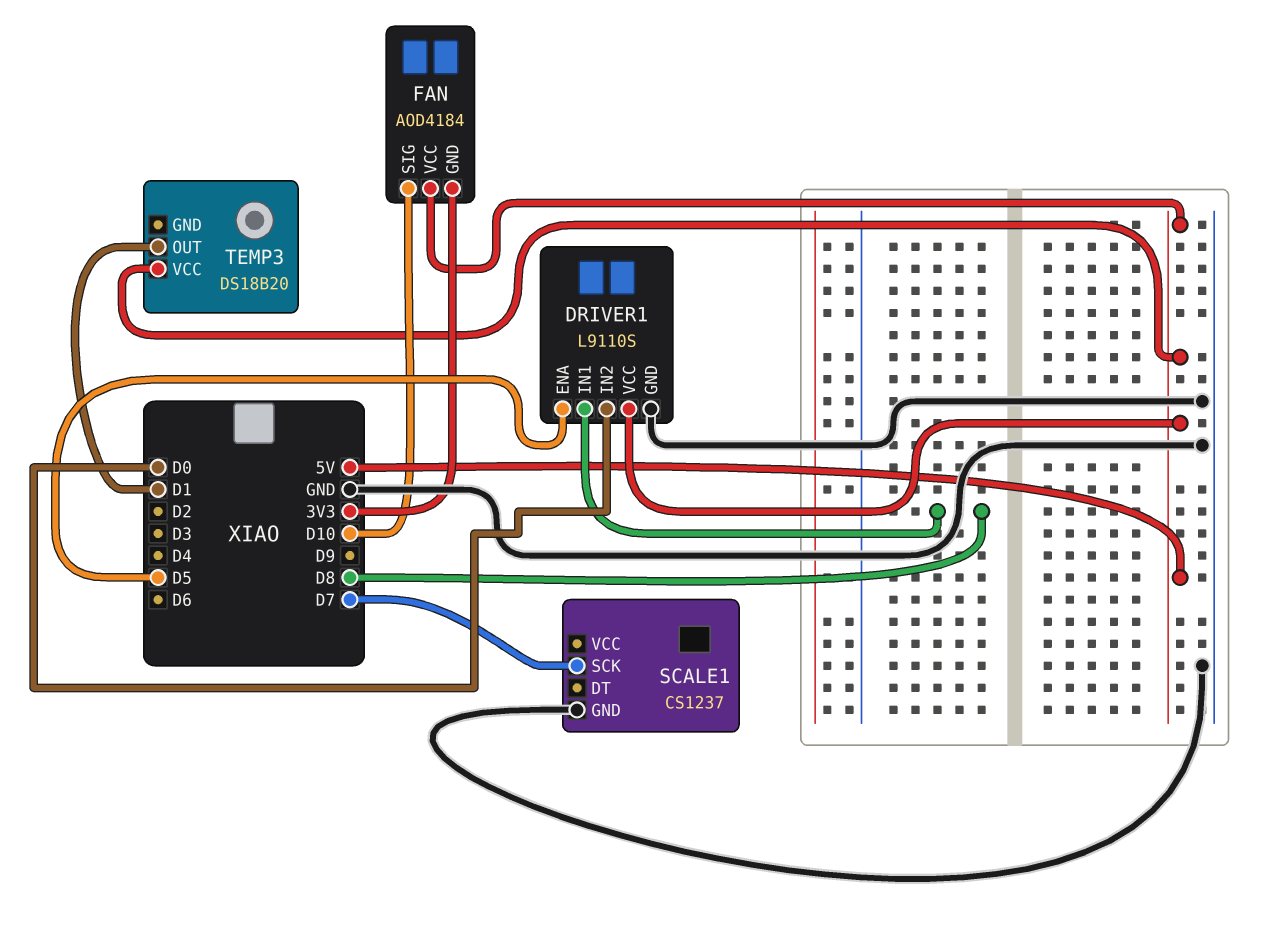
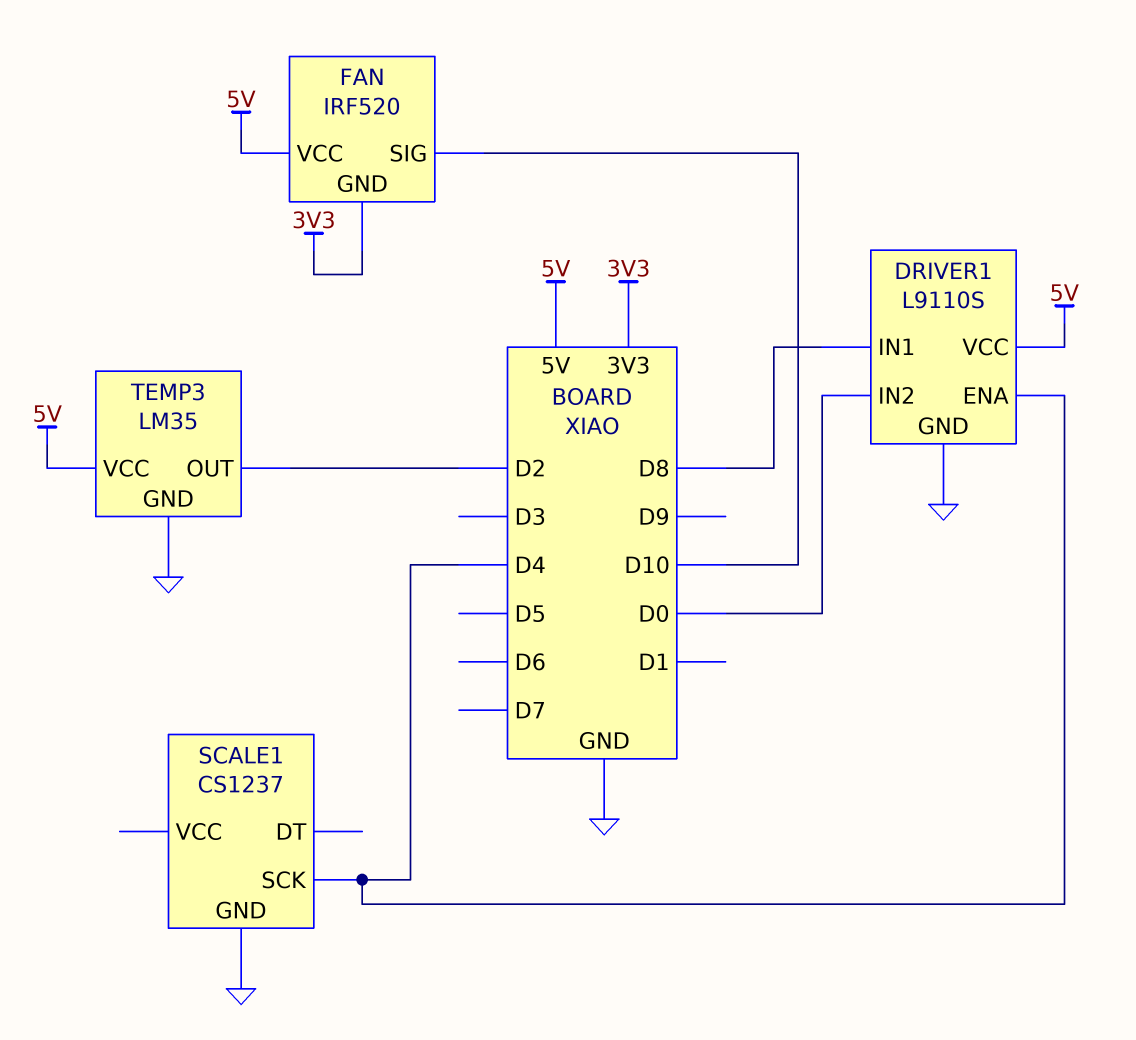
DRIVER1 pin ENA: D5 -> D4
FAN: AOD4184 -> IRF520
SCALE1 pin SCK: D7 -> D4
TEMP3: DS18B20 -> LM35
TEMP3 pin GND: none -> GND
TEMP3 pin OUT: D1 -> D2

